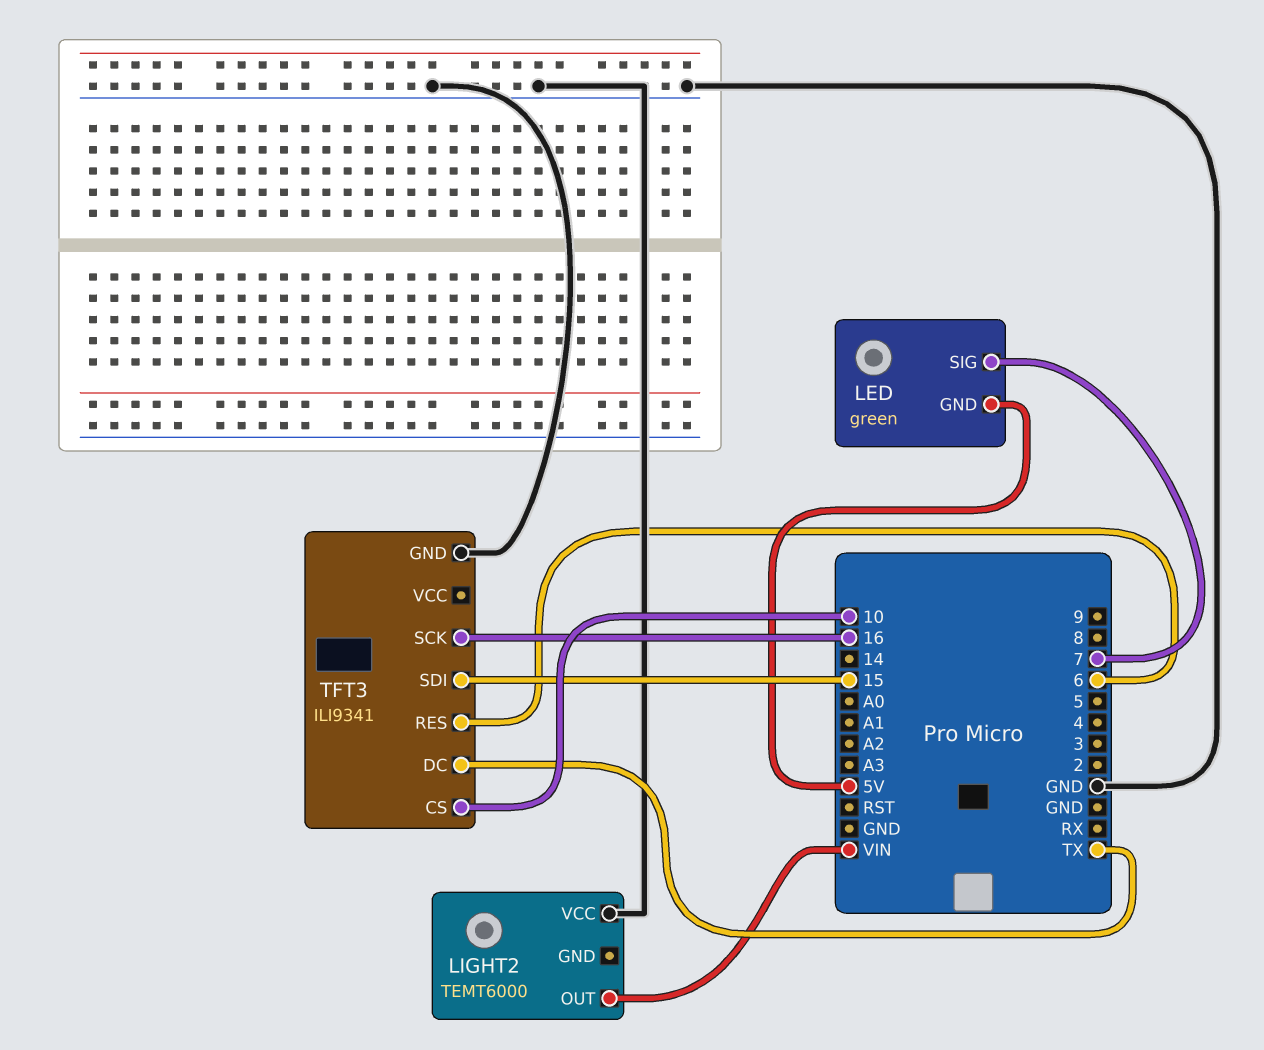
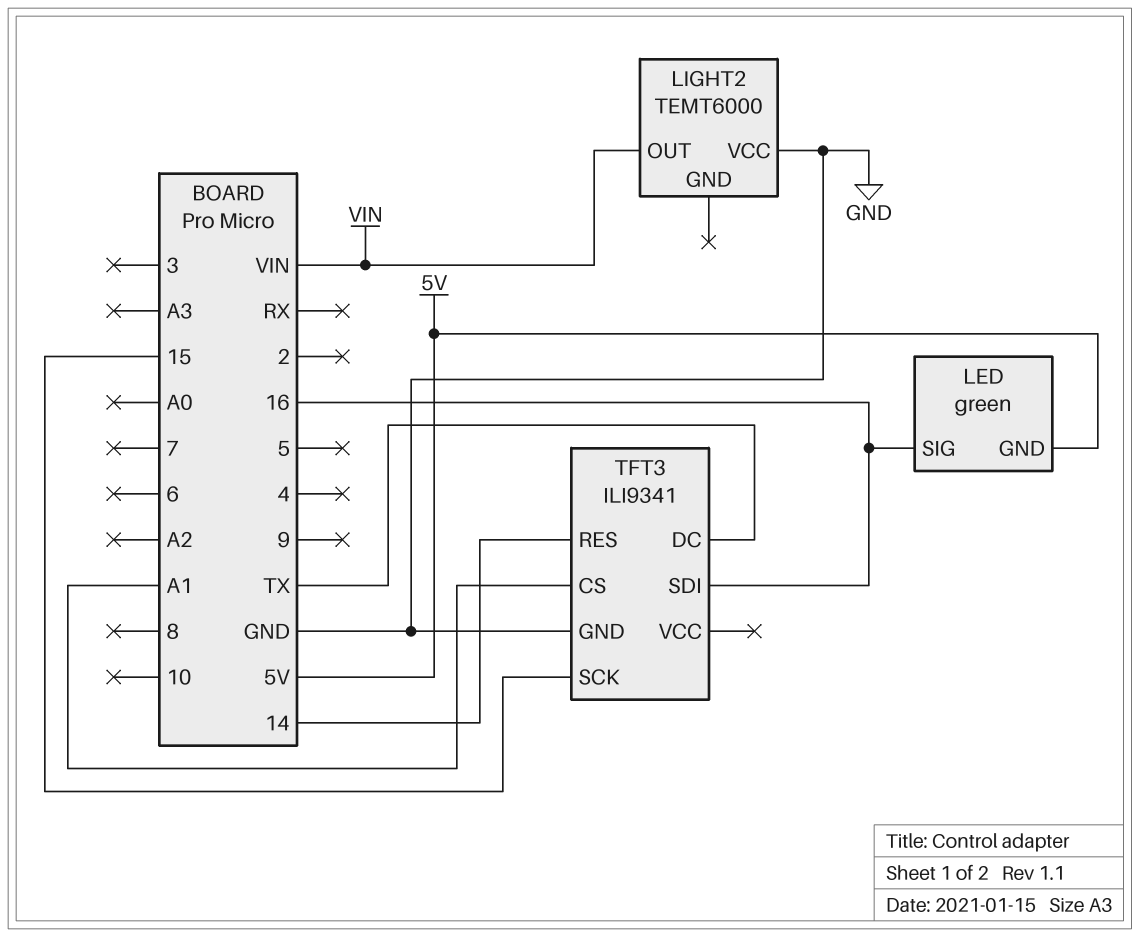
LED pin SIG: 7 -> 16
TFT3 pin CS: 10 -> A1
TFT3 pin RES: 6 -> 14
TFT3 pin SCK: 16 -> 15
TFT3 pin SDI: 15 -> 16

